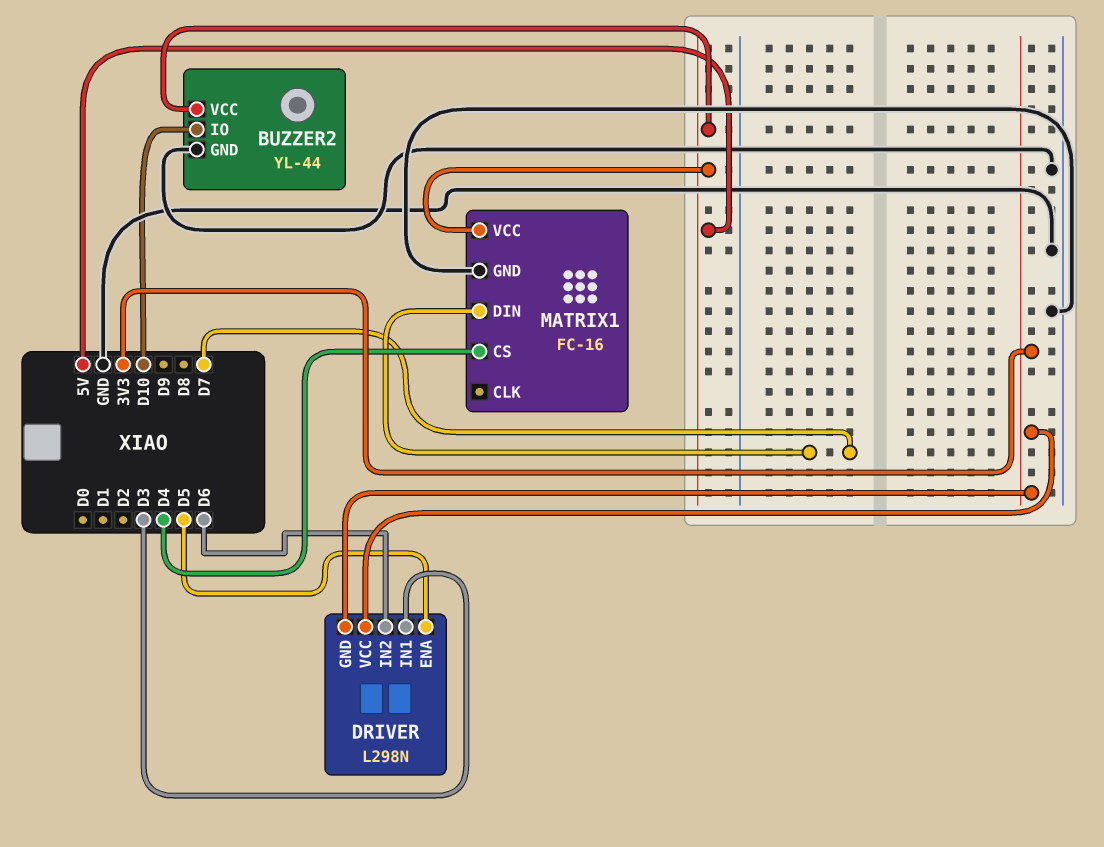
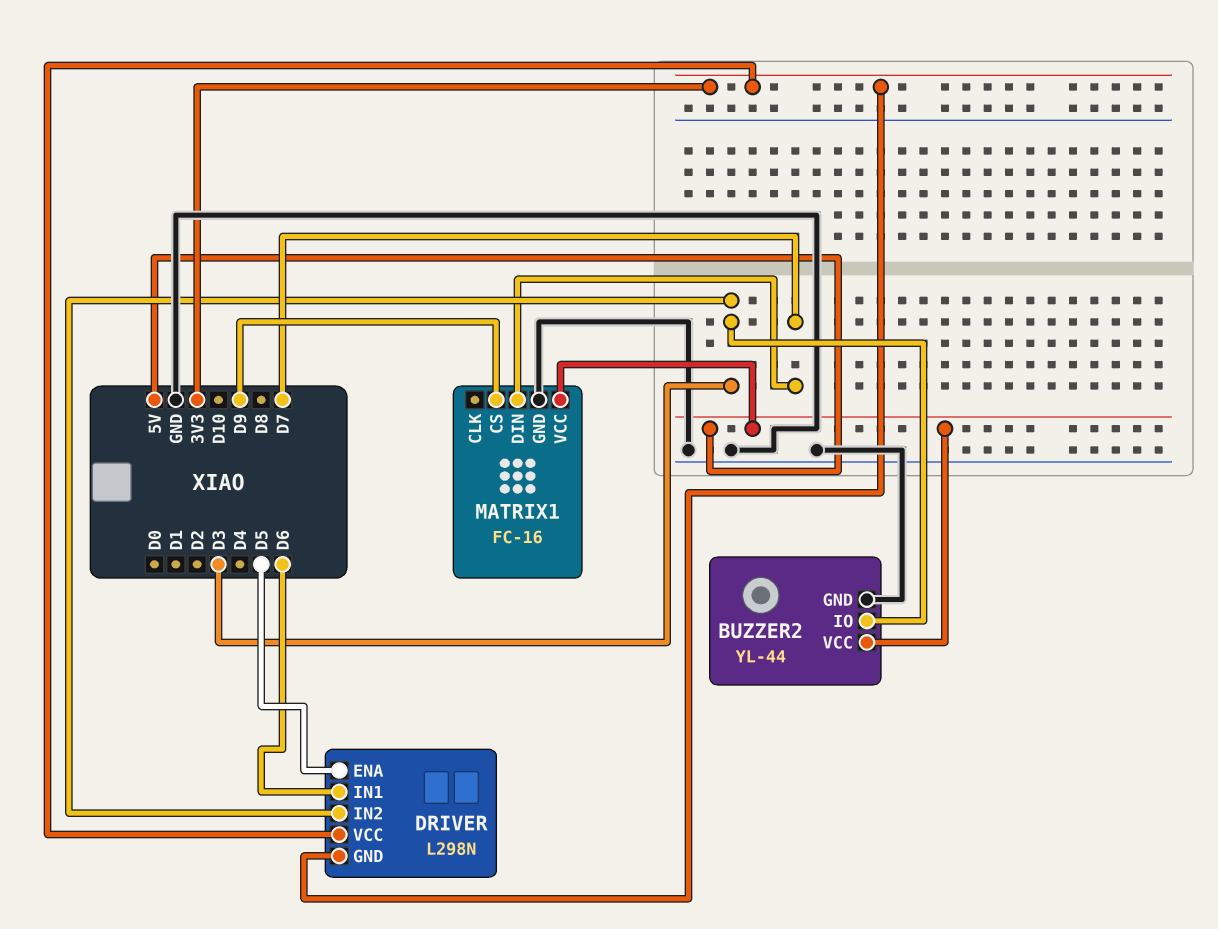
BUZZER2 pin IO: D10 -> D3
DRIVER pin IN1: D3 -> D6
DRIVER pin IN2: D6 -> D3
MATRIX1 pin CS: D4 -> D9

